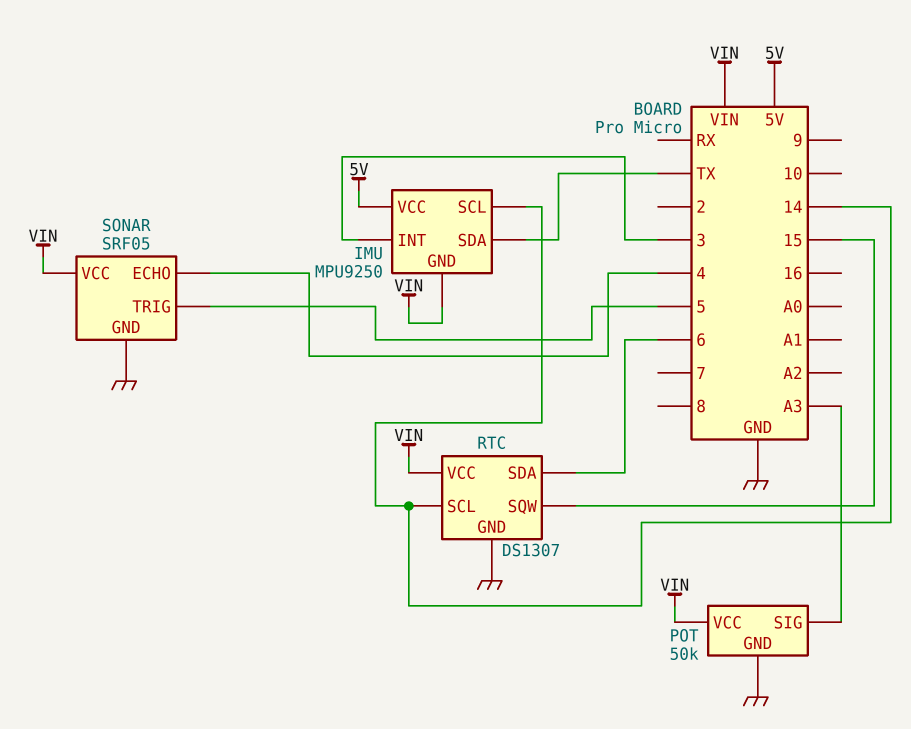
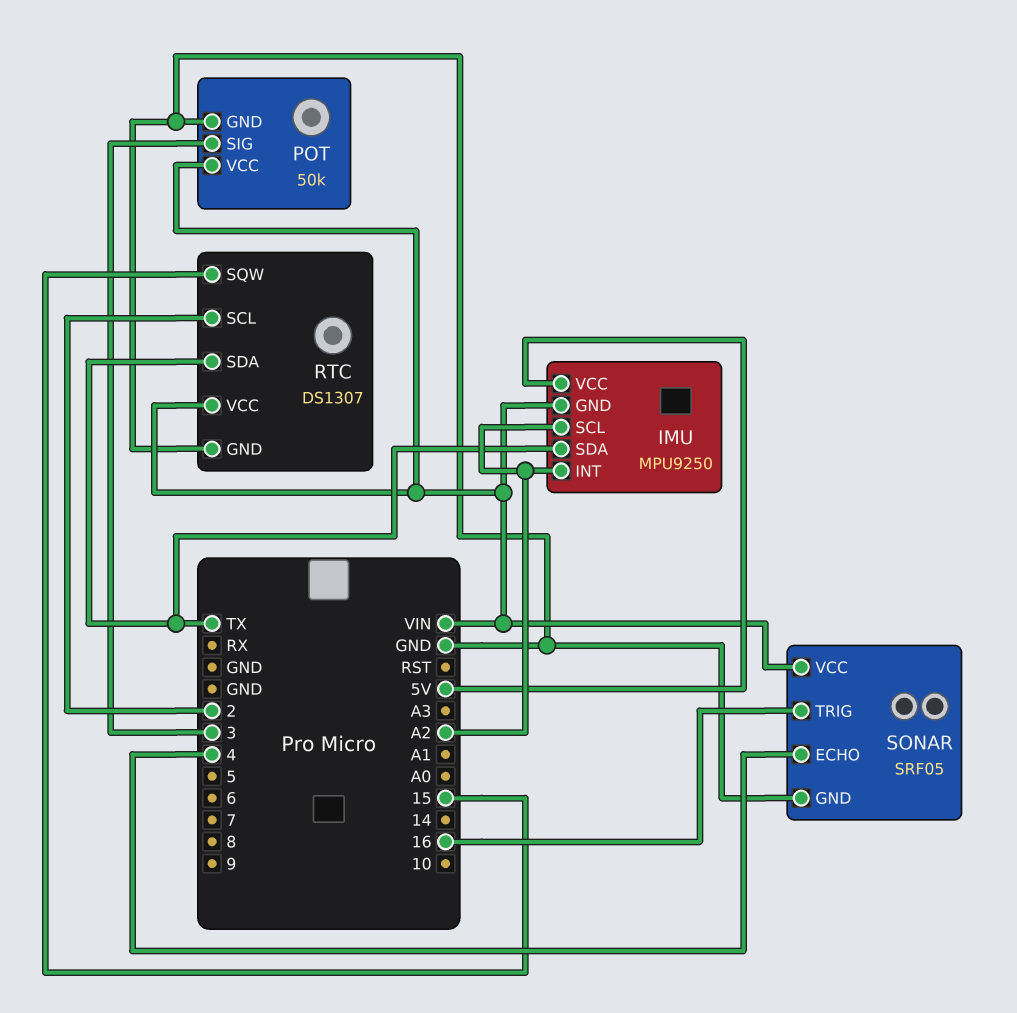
IMU pin INT: 3 -> A2
IMU pin SCL: 14 -> A2
POT pin SIG: A3 -> 3
RTC pin SCL: 14 -> 2
RTC pin SDA: 6 -> TX
SONAR pin TRIG: 5 -> 16

